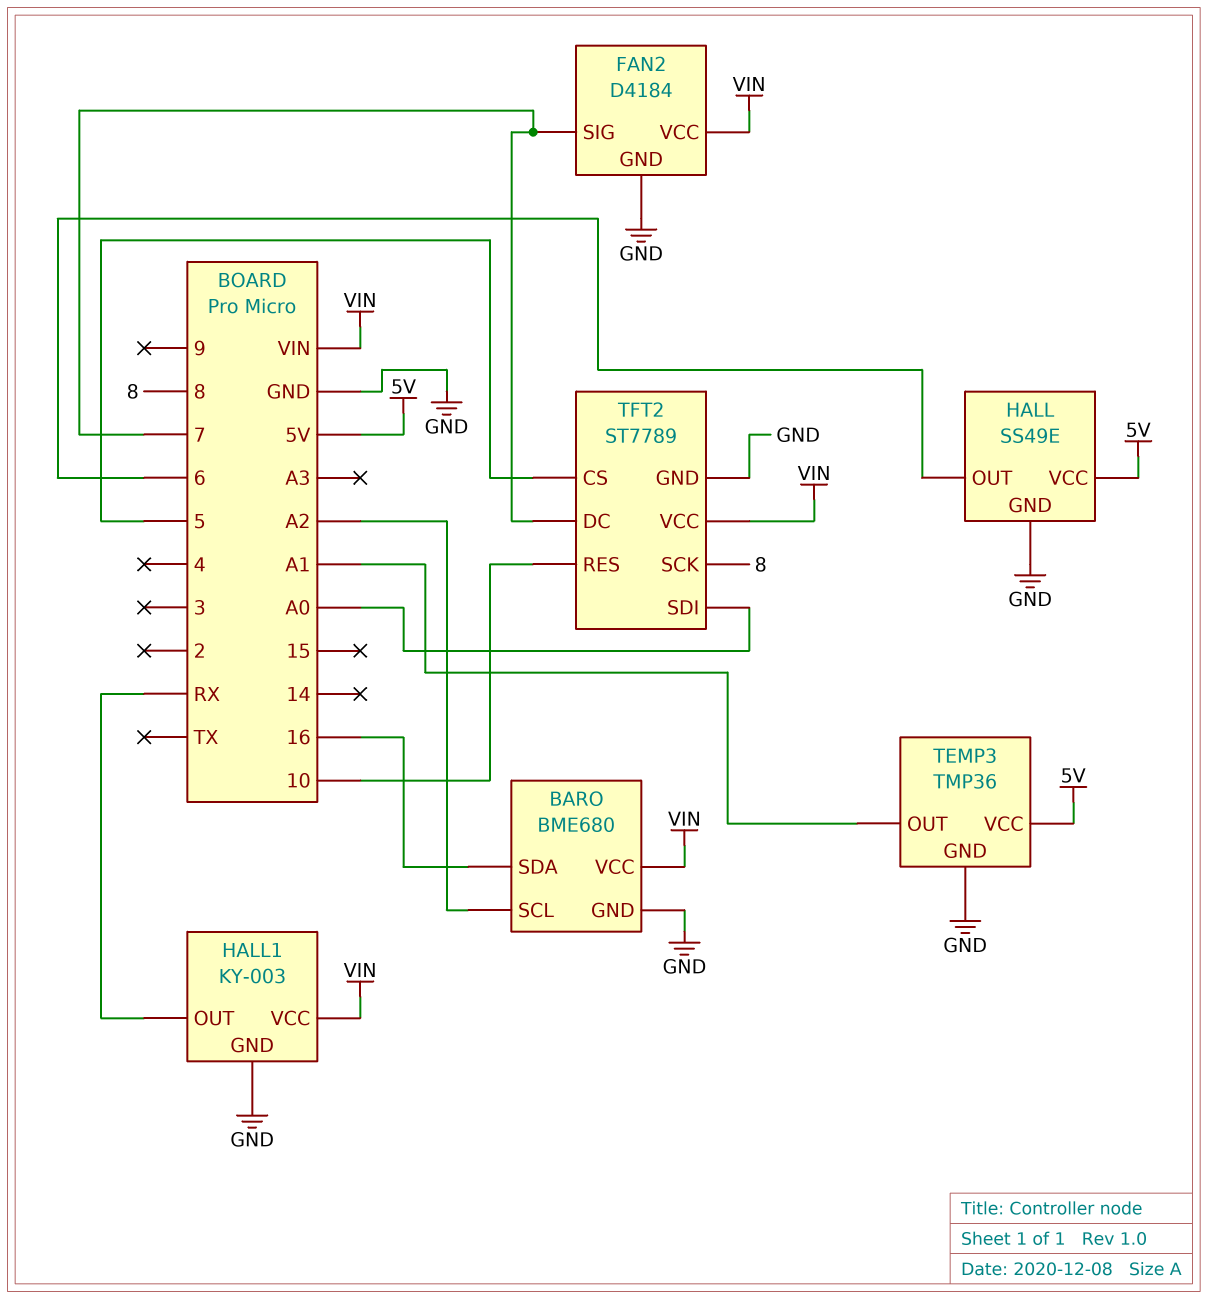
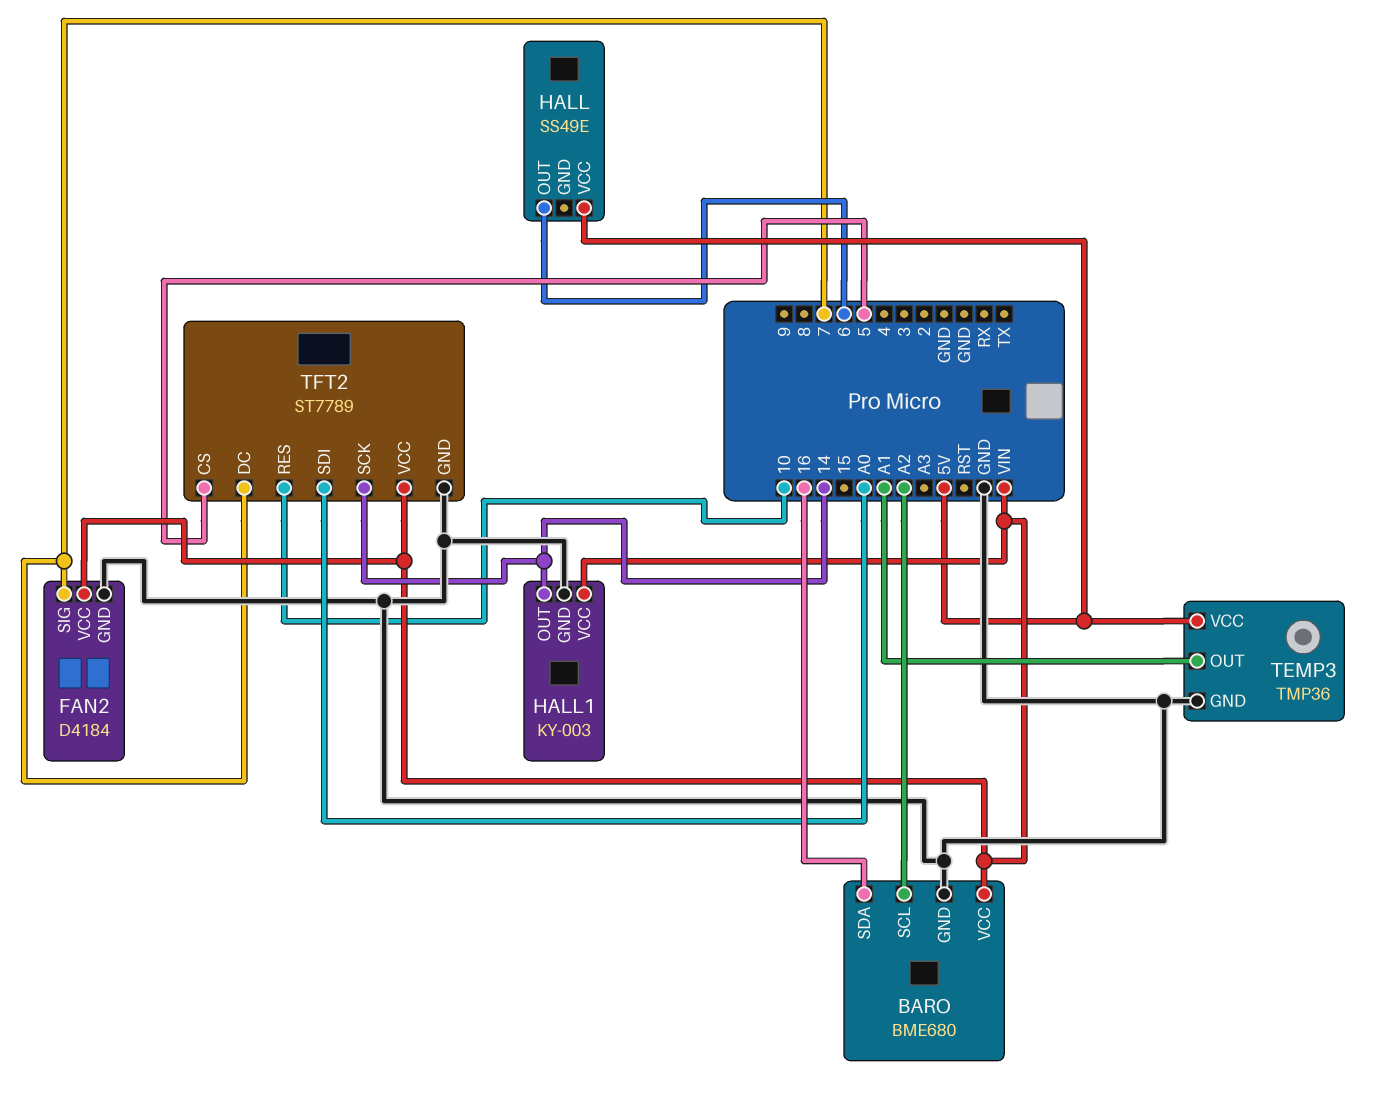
HALL pin GND: GND -> none
HALL1 pin OUT: RX -> 14
TFT2 pin SCK: 8 -> 14

